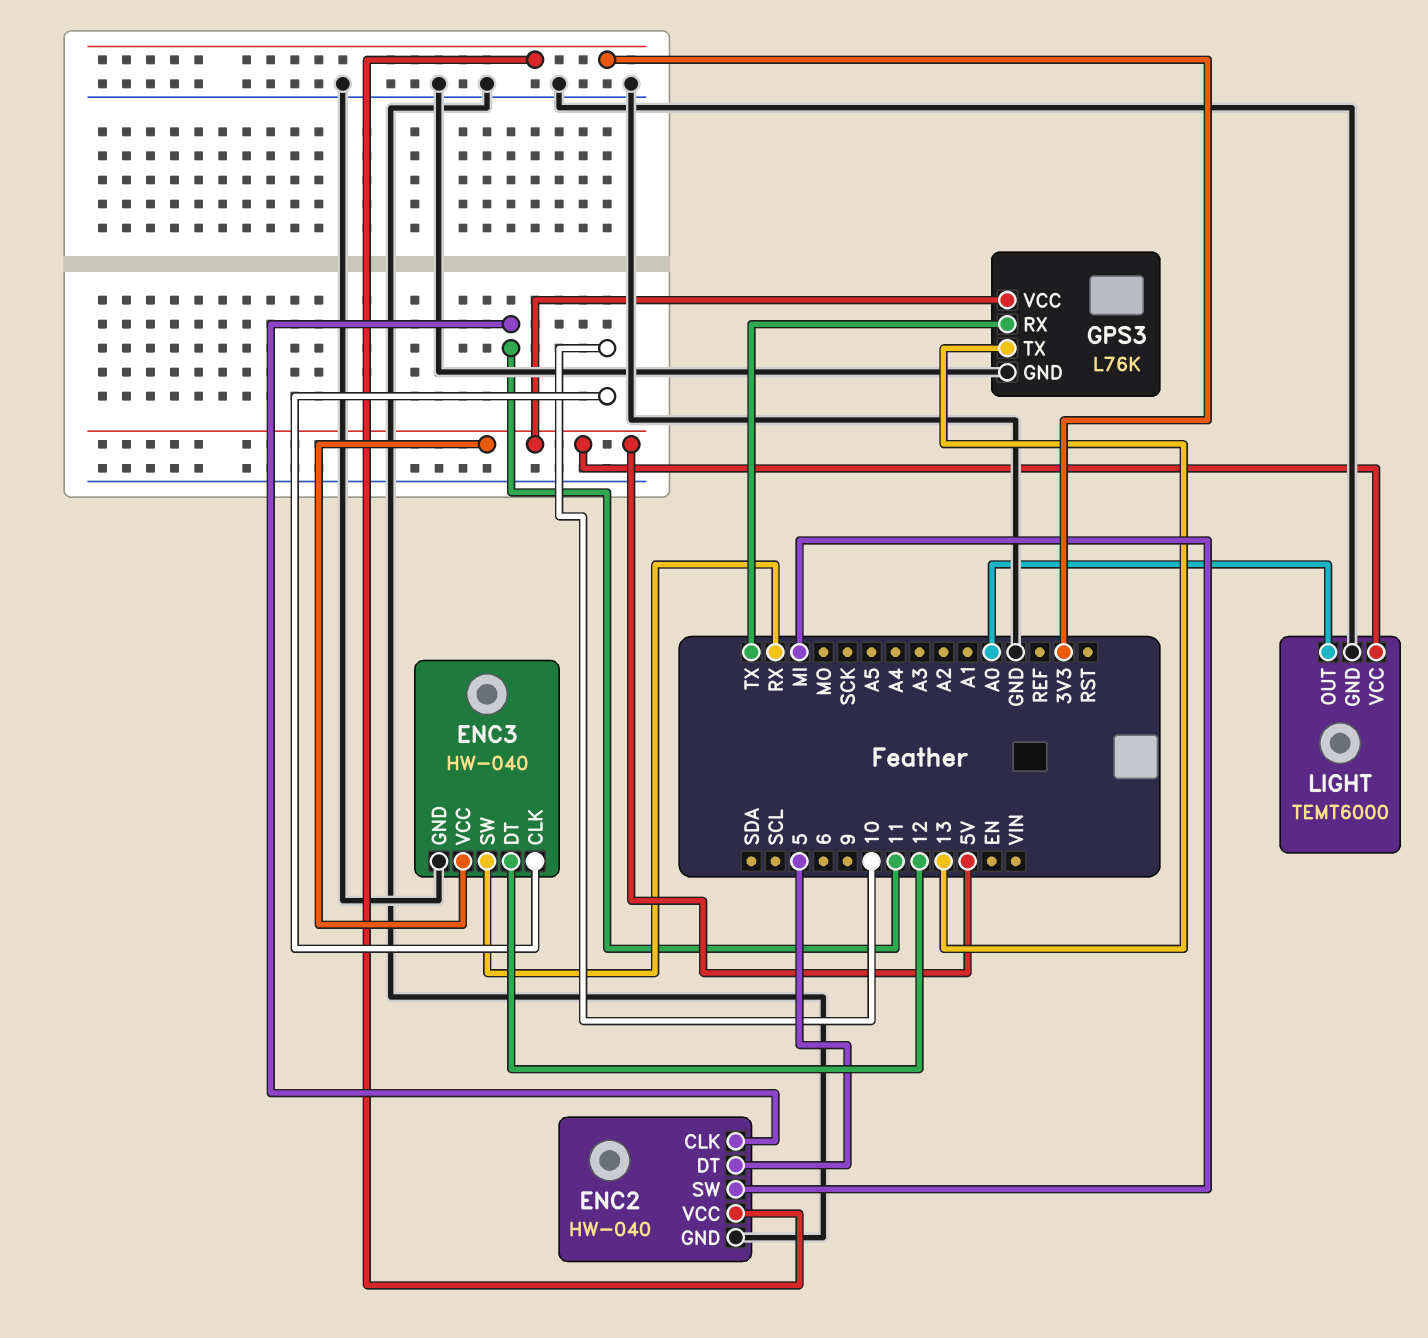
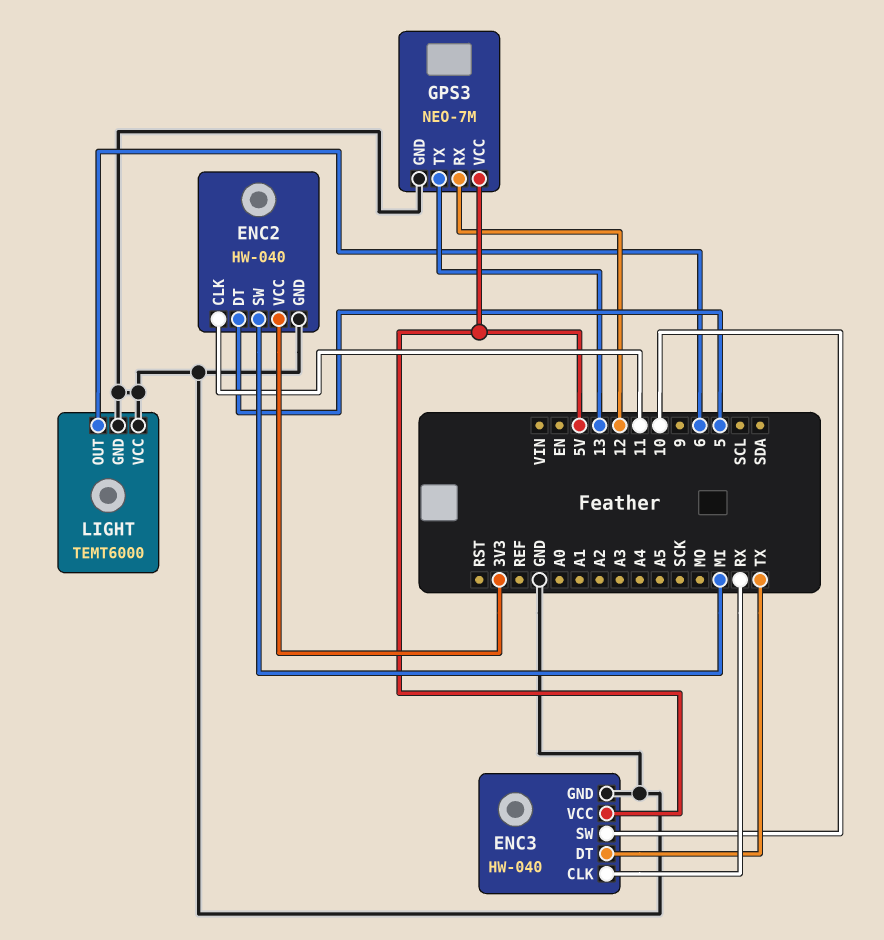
ENC3 pin CLK: 10 -> RX
ENC3 pin DT: 12 -> TX
ENC3 pin SW: RX -> 10
GPS3: L76K -> NEO-7M
GPS3 pin RX: TX -> 12
LIGHT pin OUT: A0 -> 6
LIGHT pin VCC: 5V -> GND

